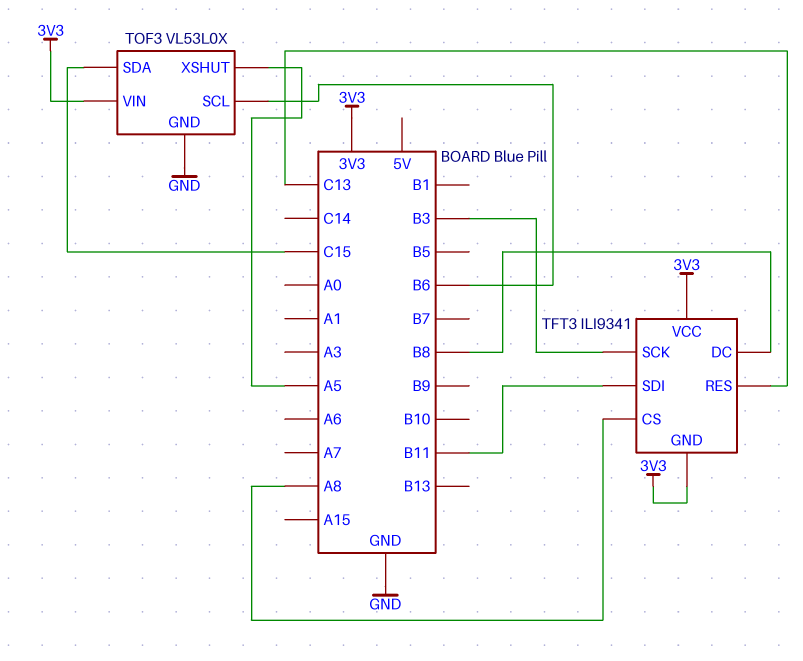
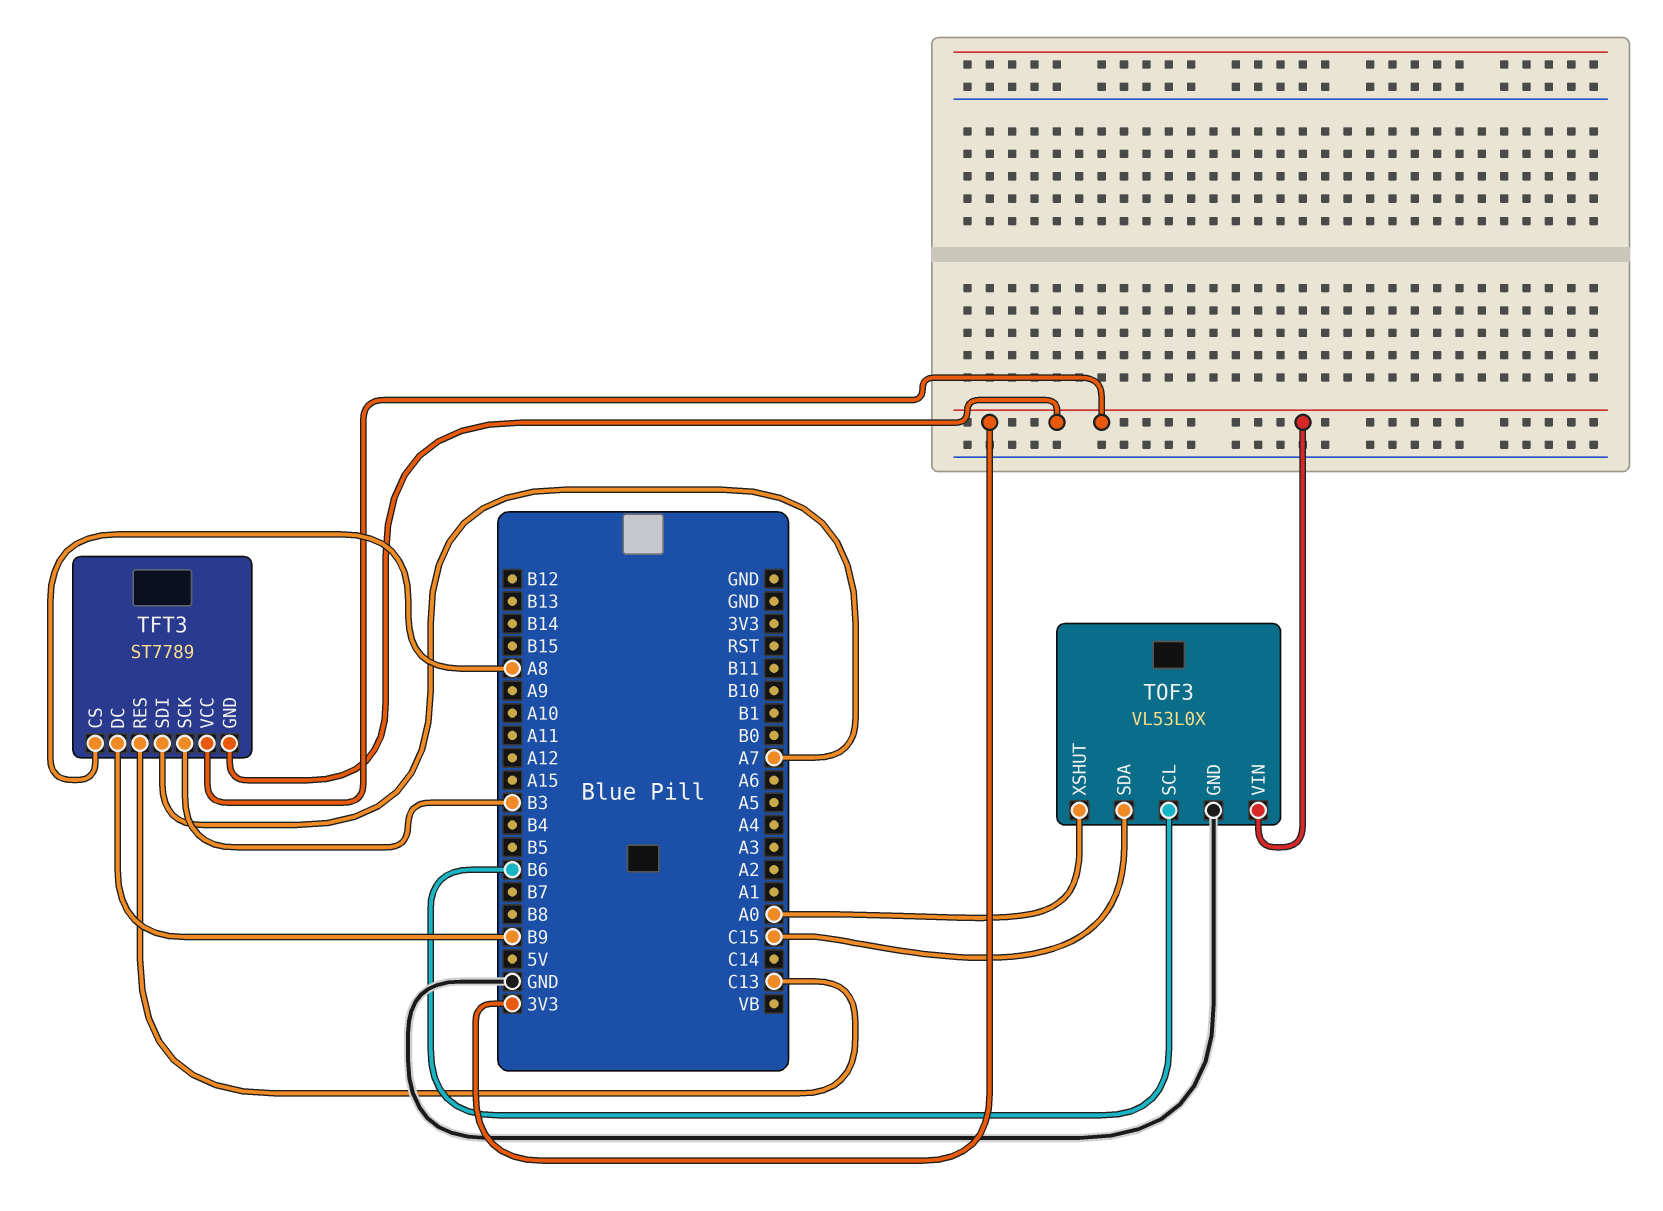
TFT3: ILI9341 -> ST7789
TFT3 pin DC: B8 -> B9
TFT3 pin SDI: B11 -> A7
TOF3 pin XSHUT: A5 -> A0

